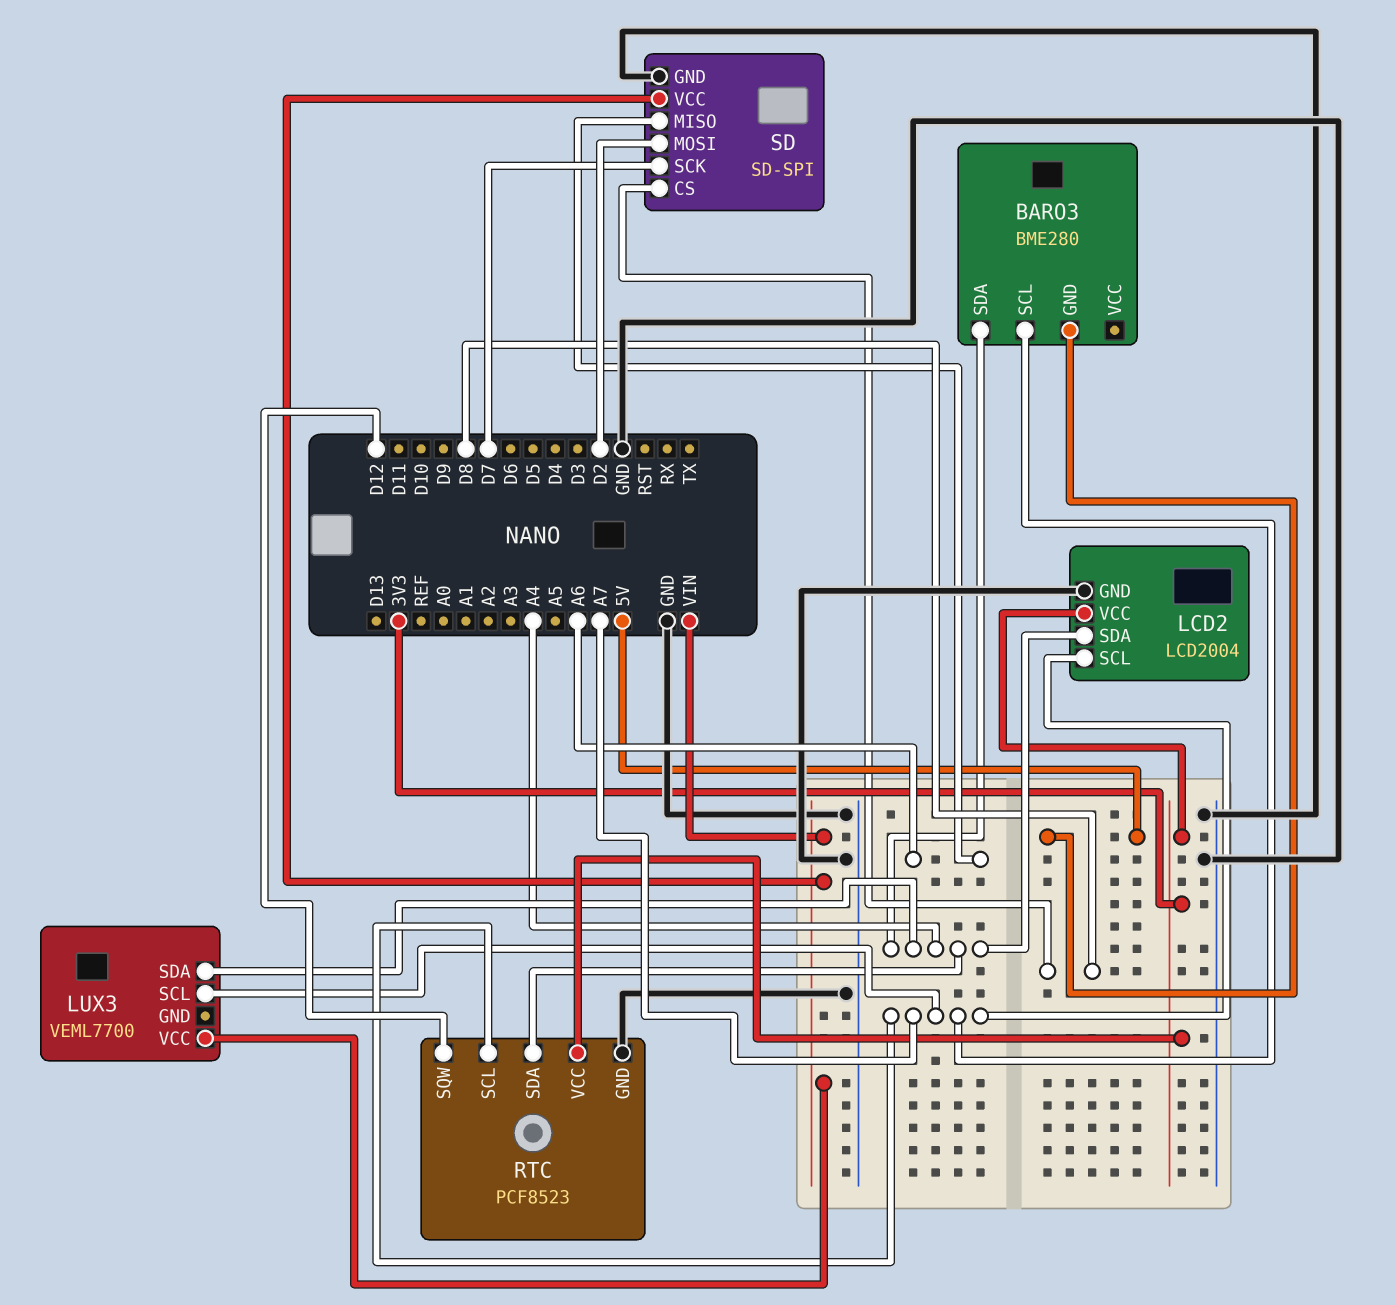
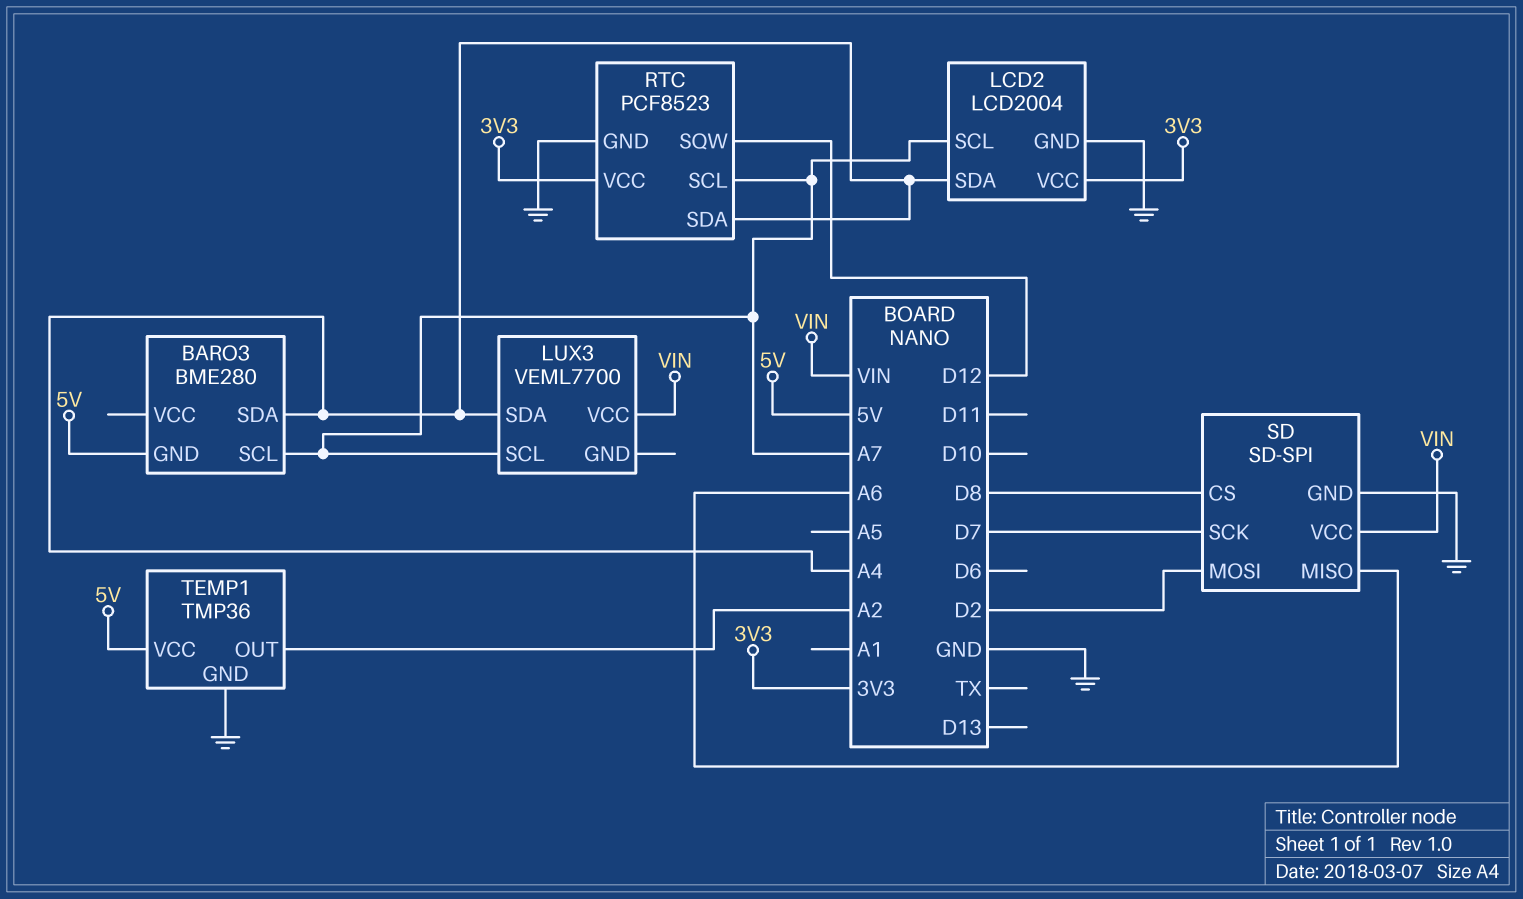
TEMP1: none -> TMP36
TEMP1 pin GND: none -> GND
TEMP1 pin OUT: none -> A2
TEMP1 pin VCC: none -> 5V

